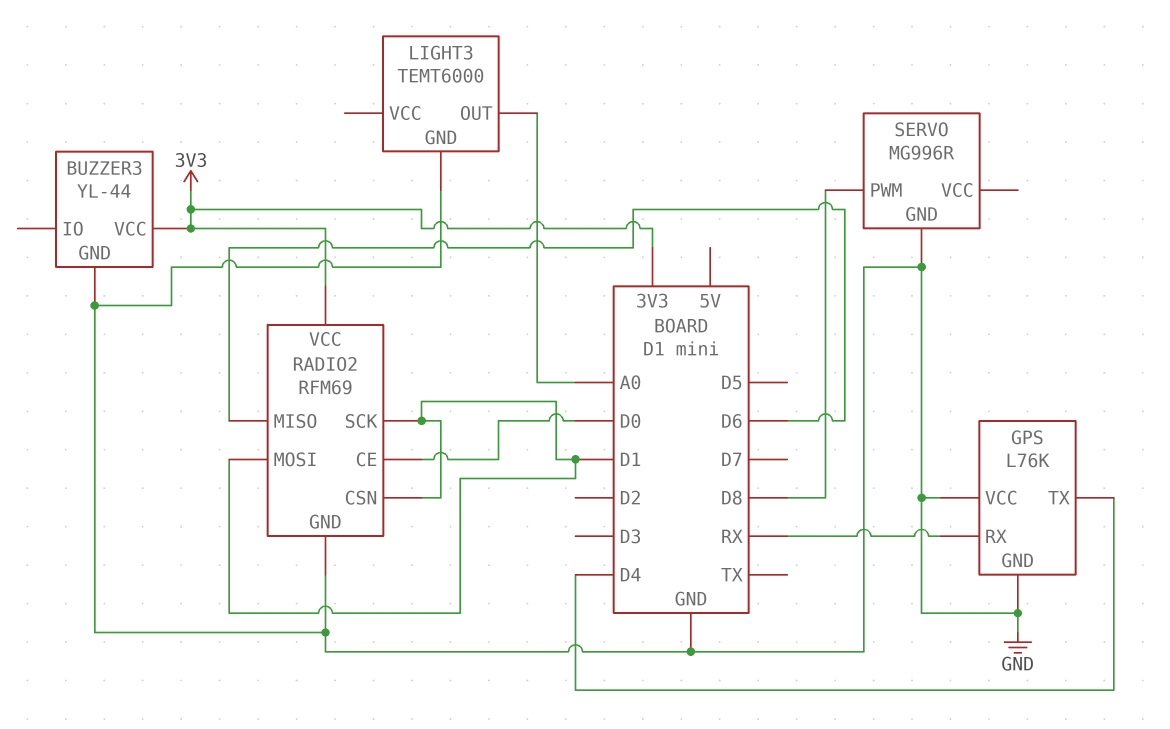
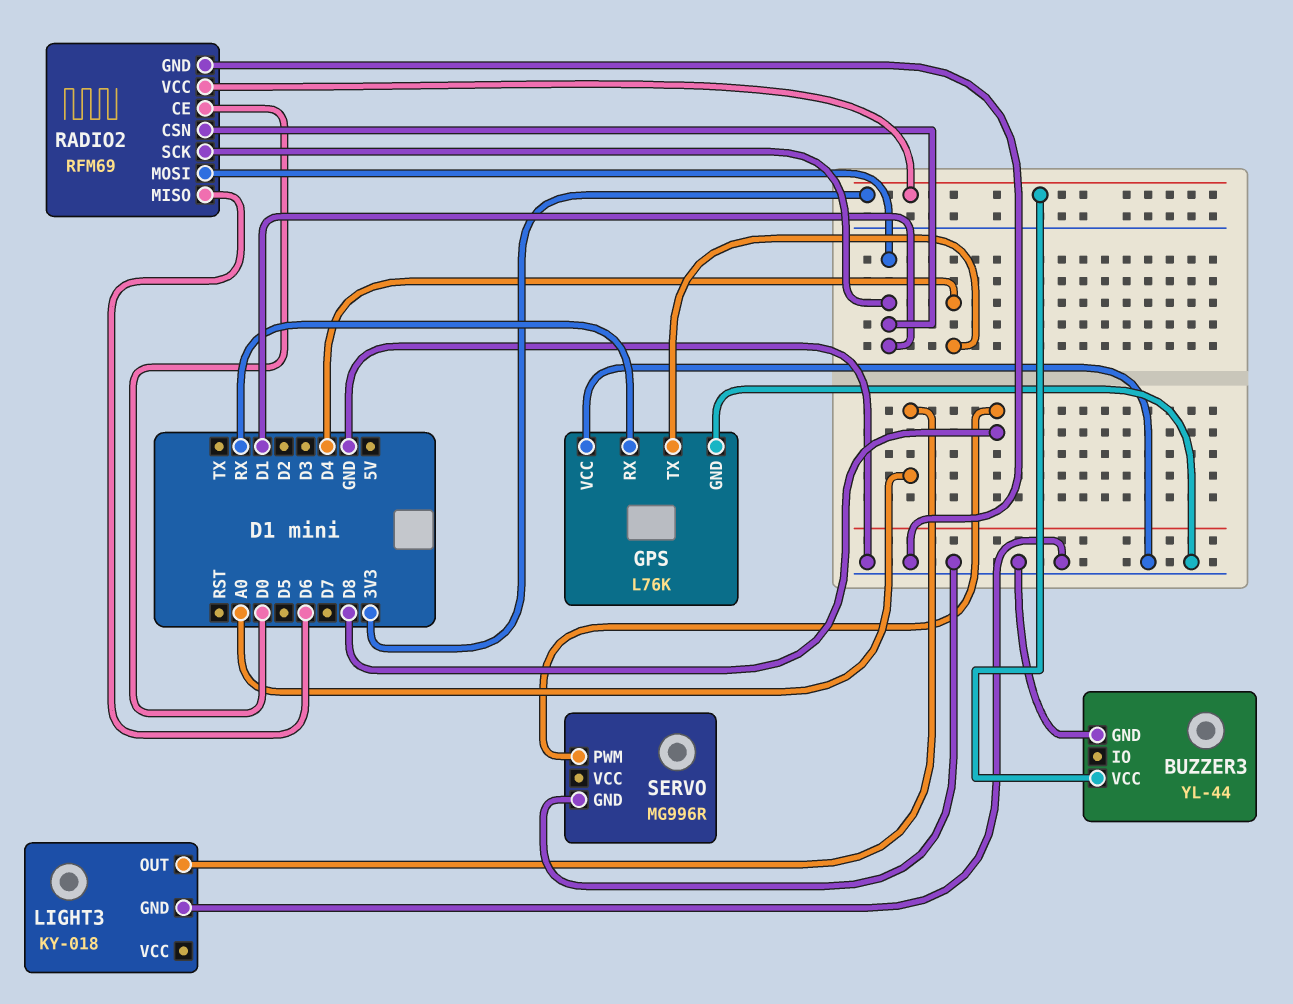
LIGHT3: TEMT6000 -> KY-018

